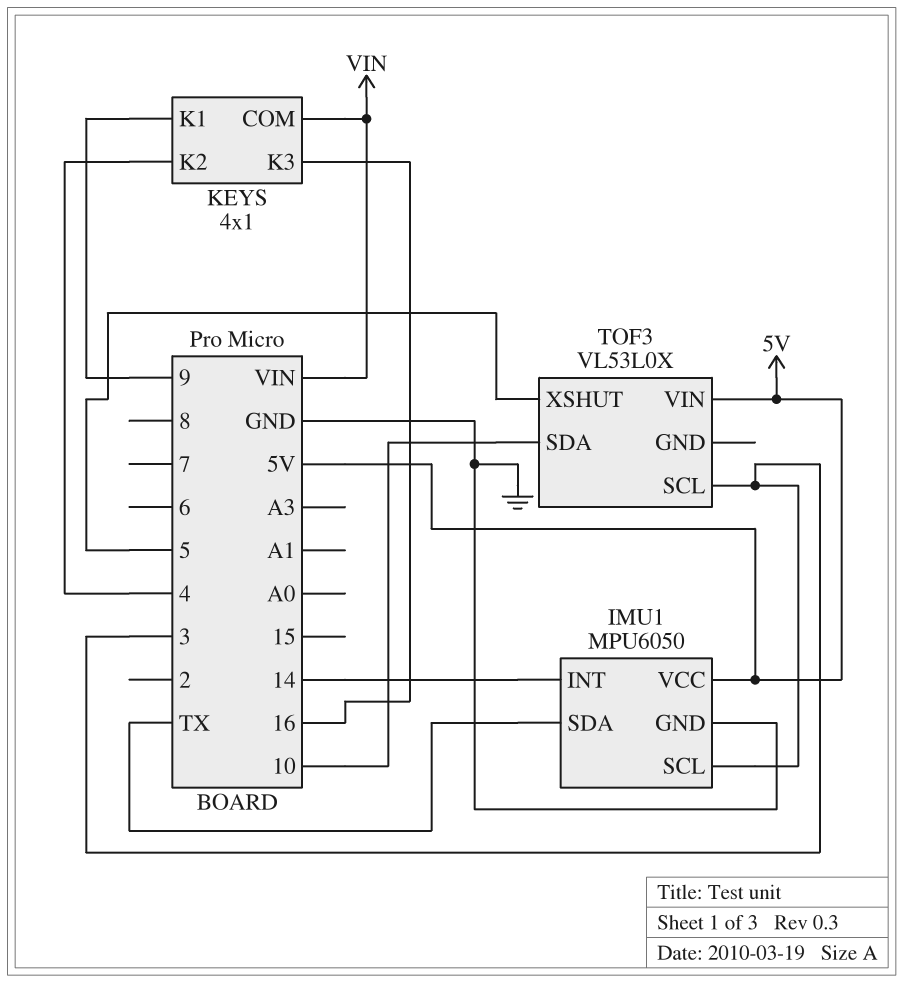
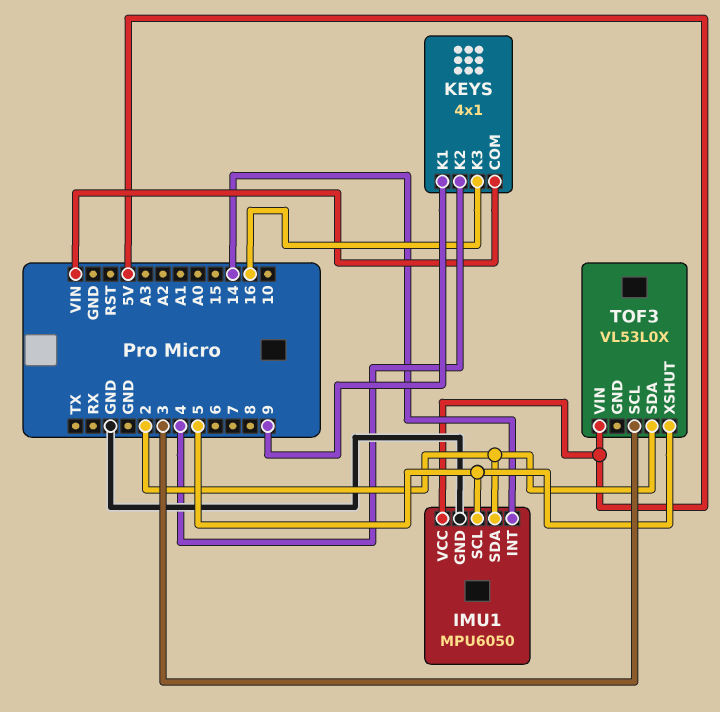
IMU1 pin SCL: 3 -> 5
IMU1 pin SDA: TX -> 2
TOF3 pin SDA: 10 -> 2

